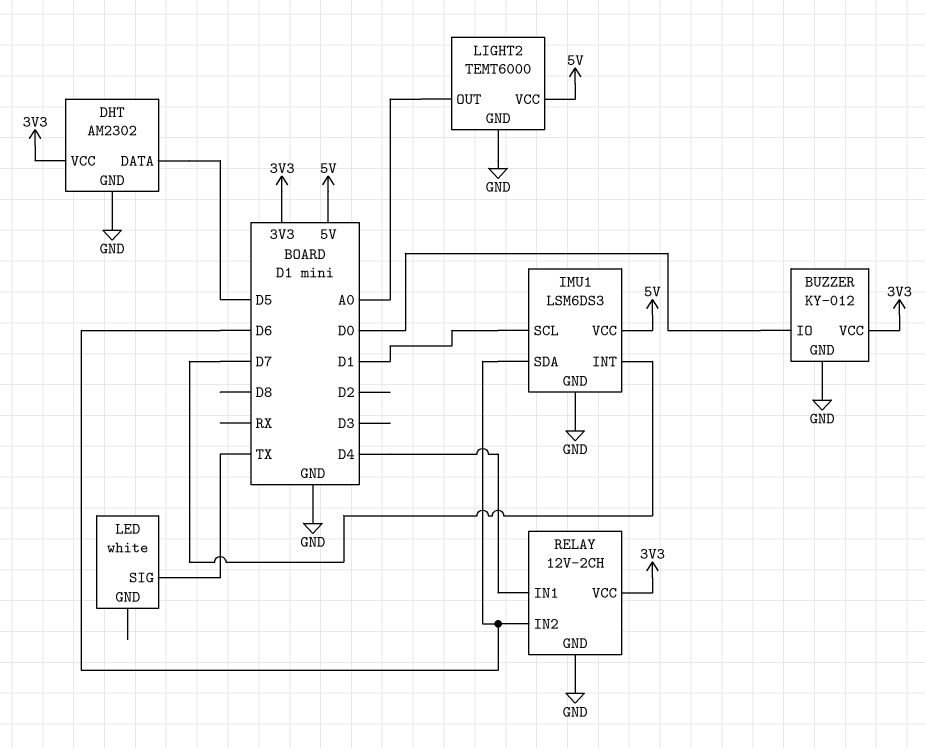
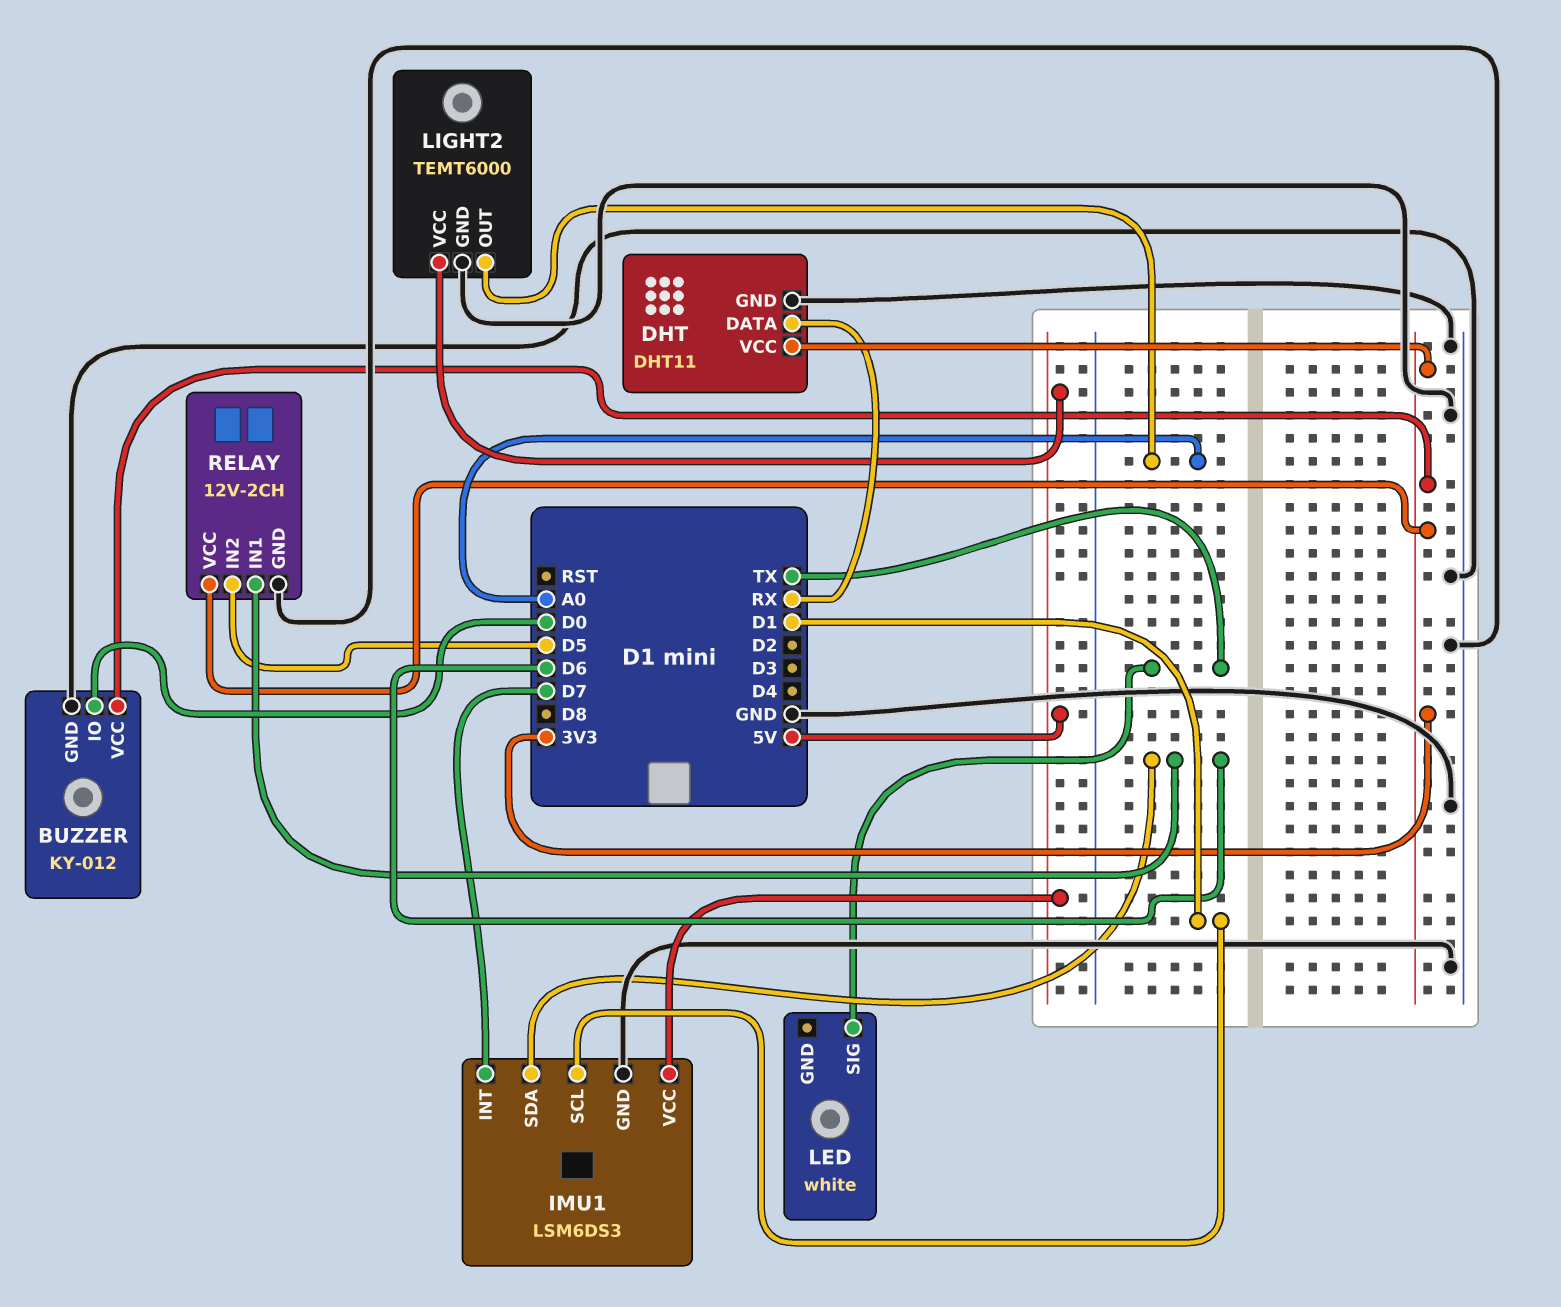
DHT: AM2302 -> DHT11
DHT pin DATA: D5 -> RX
RELAY pin IN1: D4 -> D6
RELAY pin IN2: D6 -> D5

